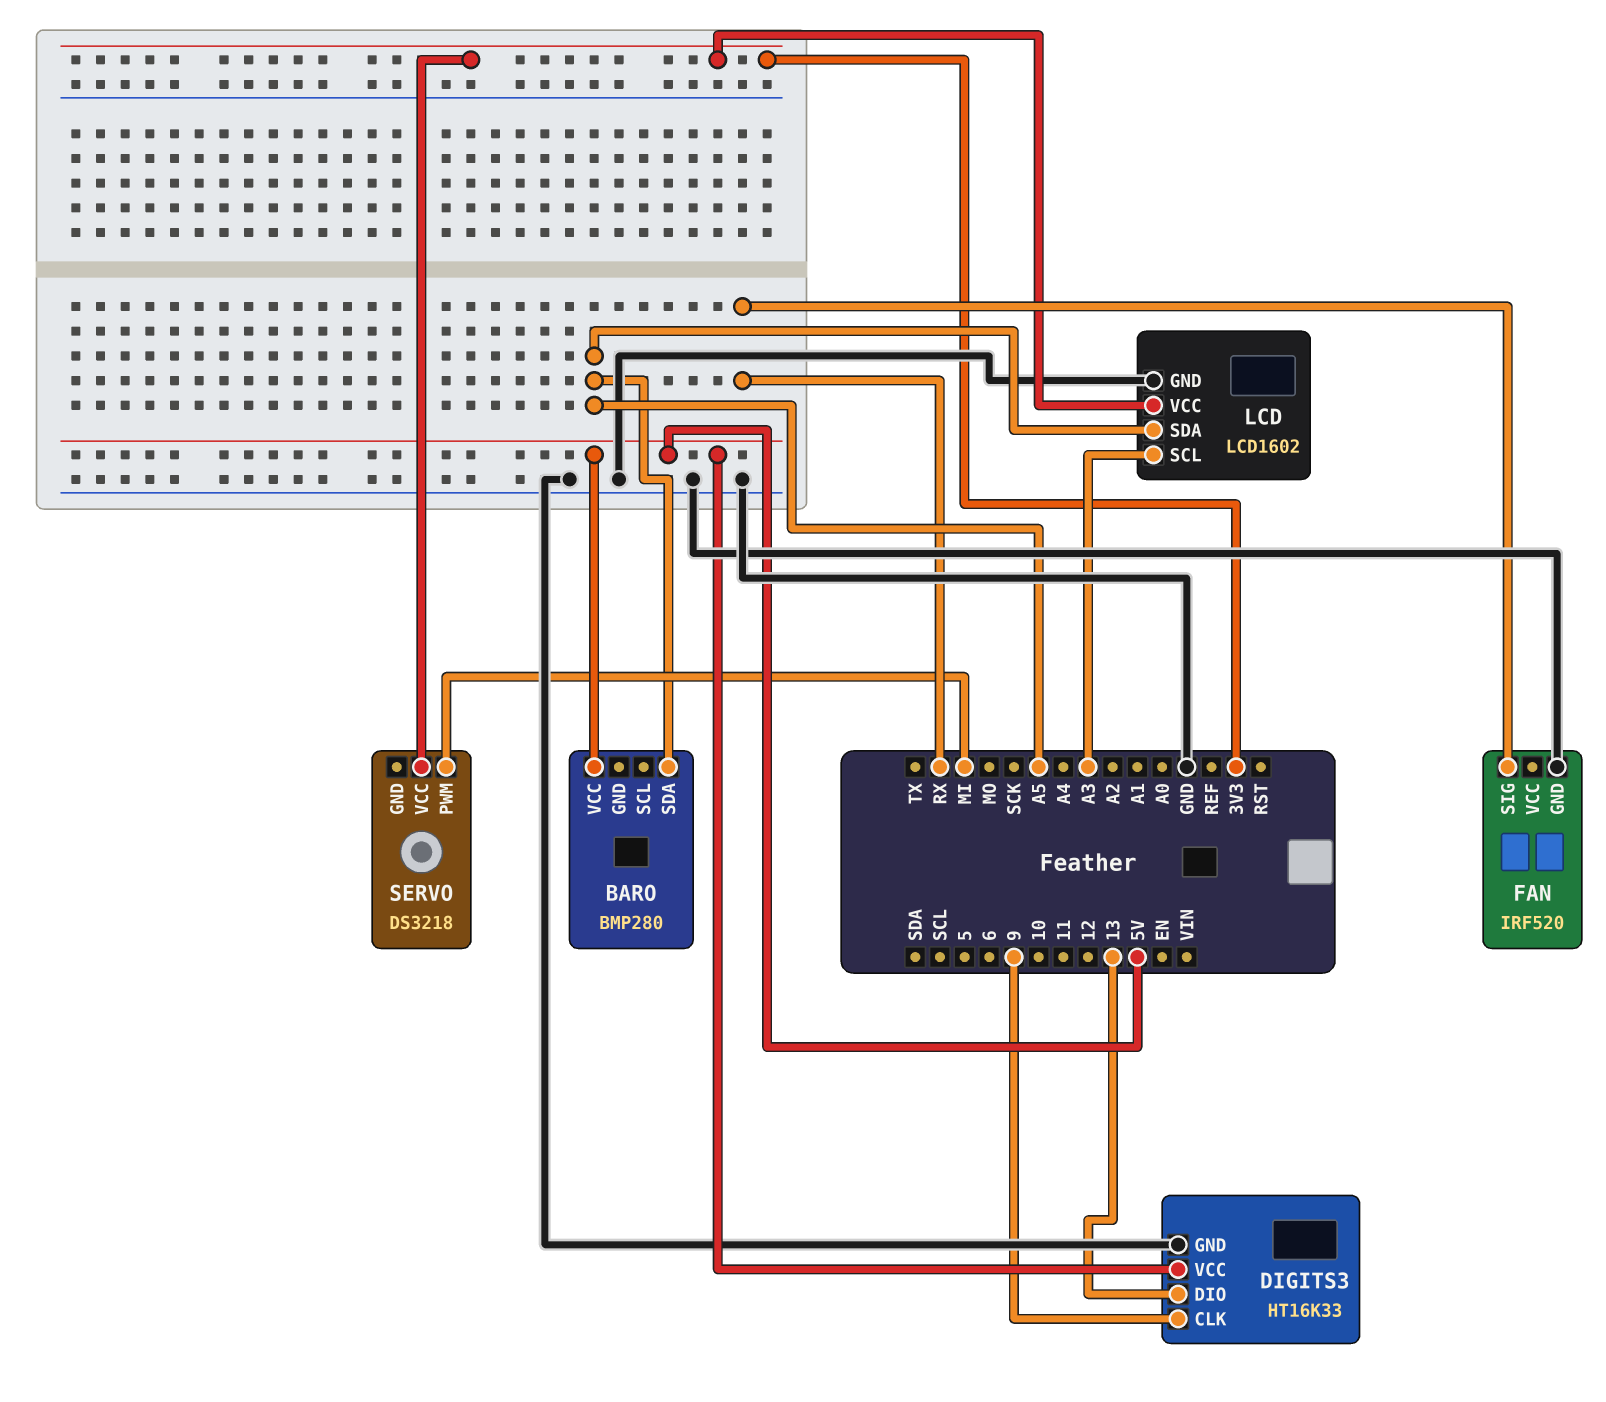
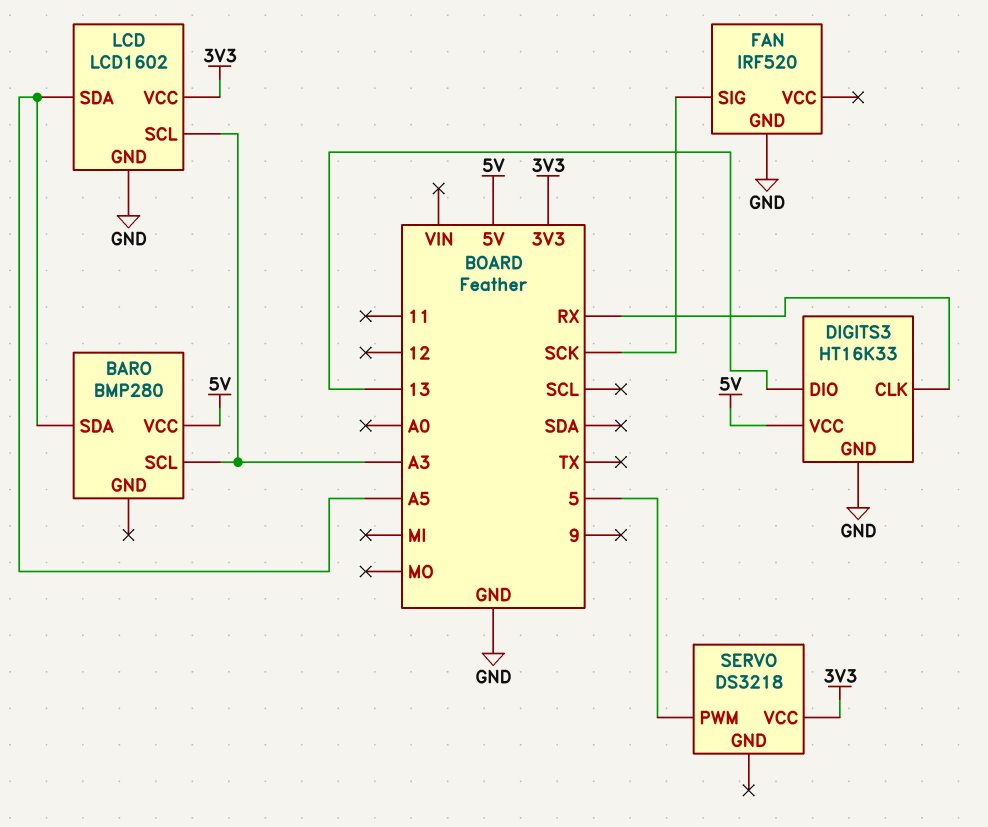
BARO pin SCL: none -> A3
DIGITS3 pin CLK: 9 -> RX
FAN pin SIG: RX -> SCK
SERVO pin PWM: MI -> 5

